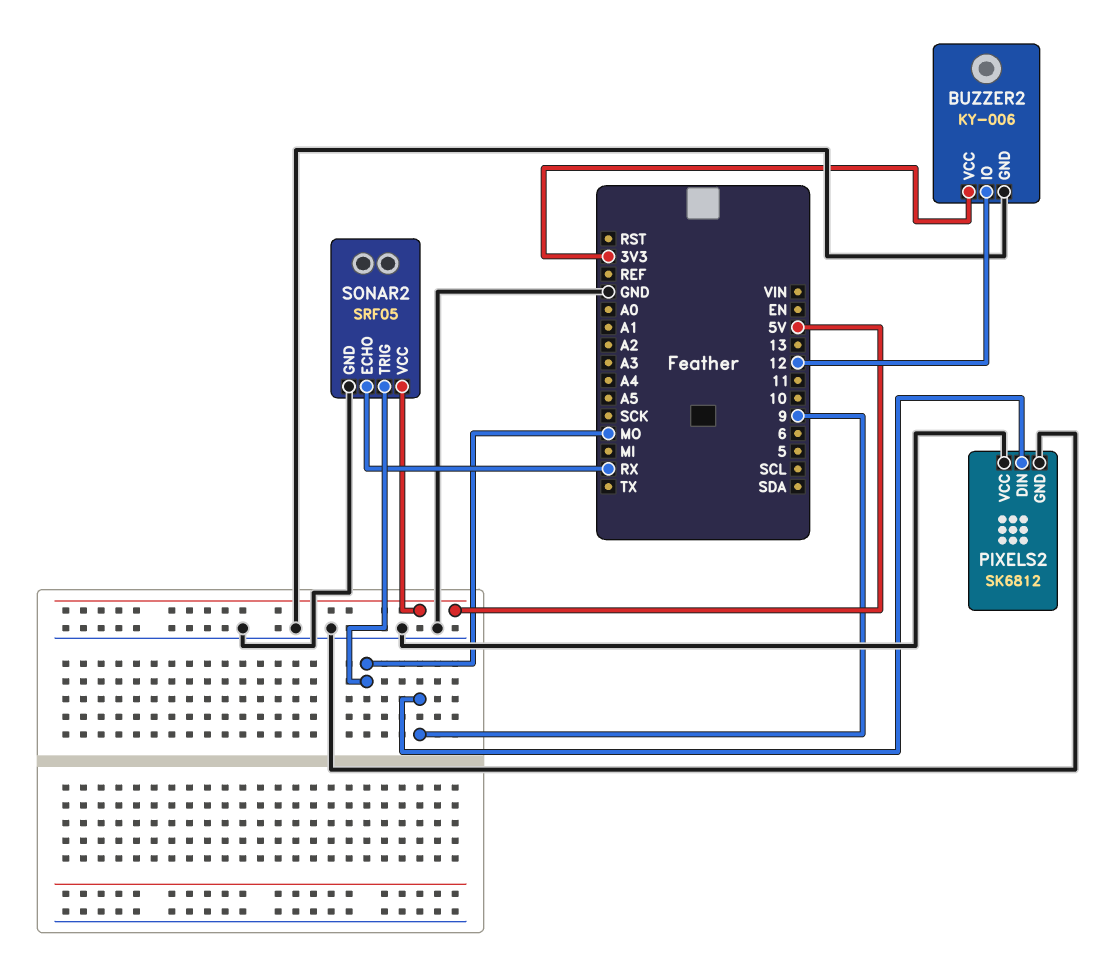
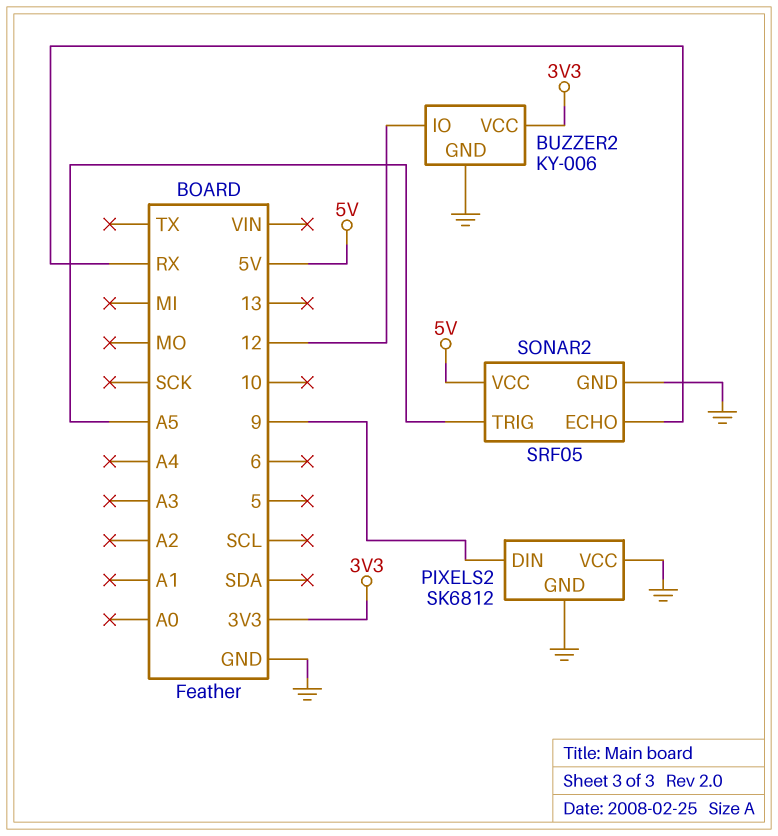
SONAR2 pin TRIG: MO -> A5

